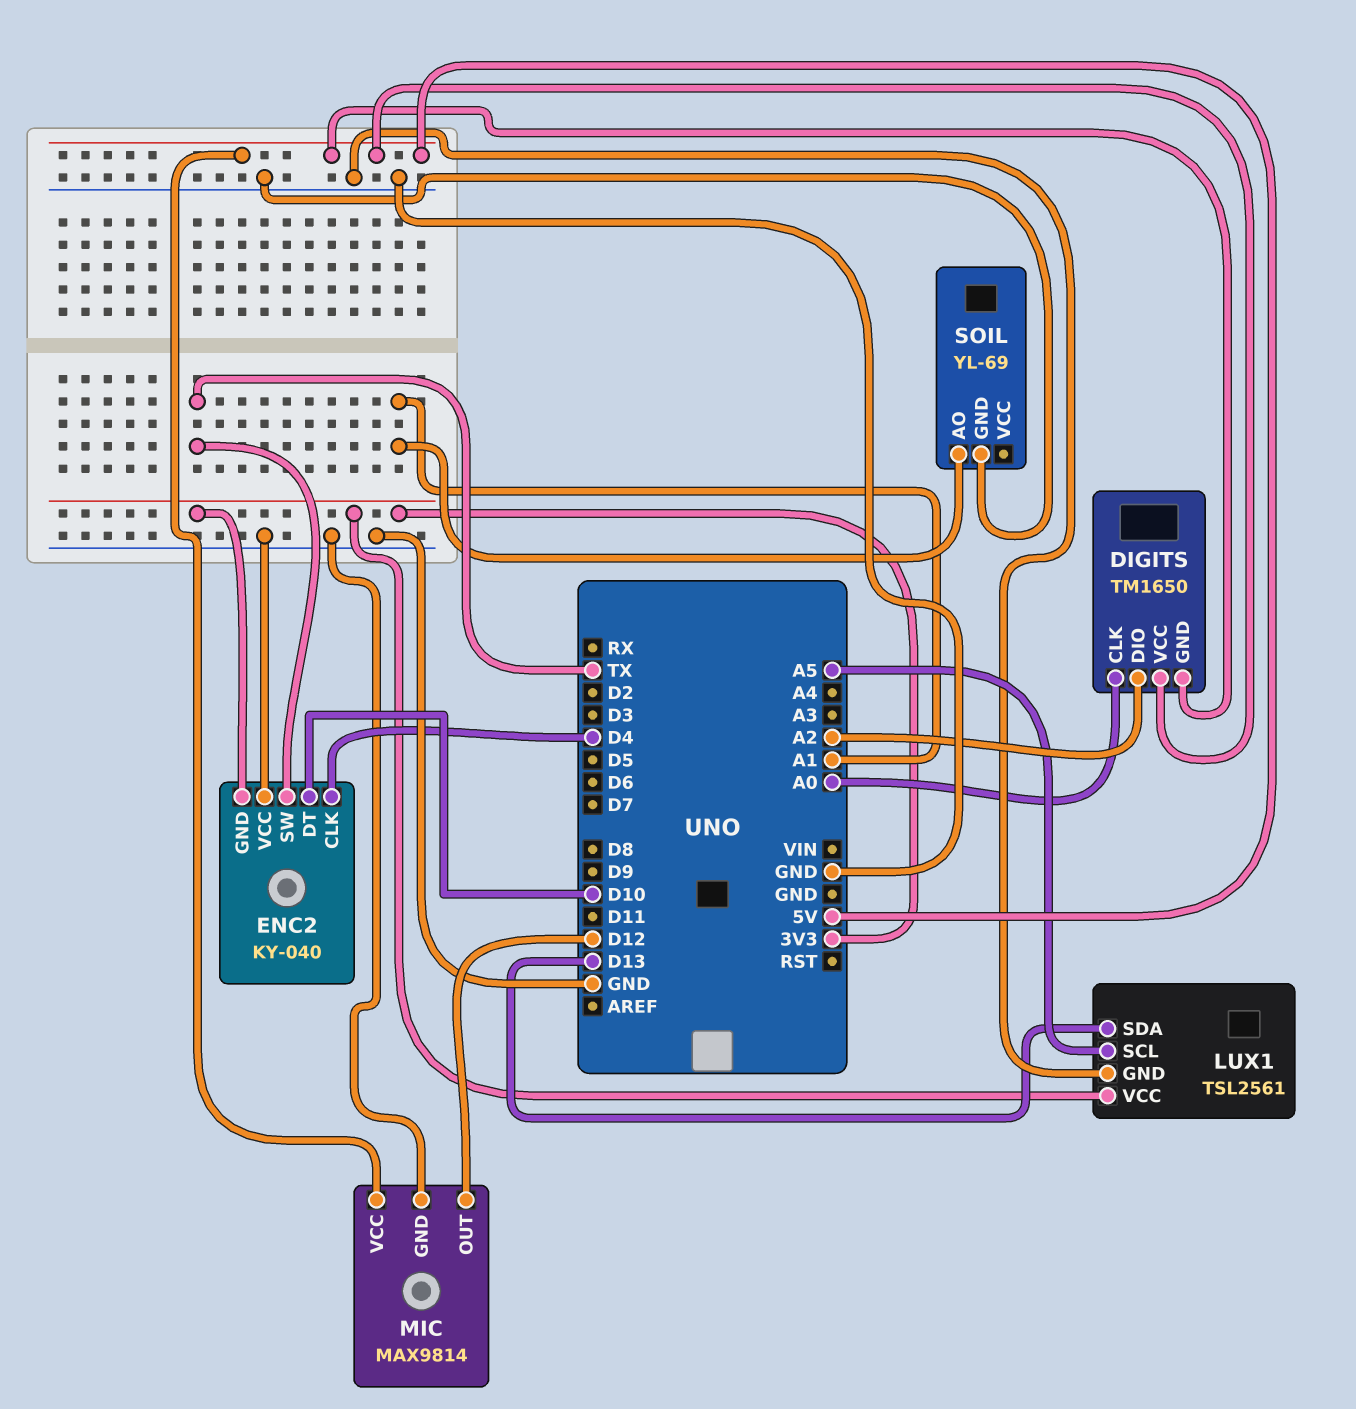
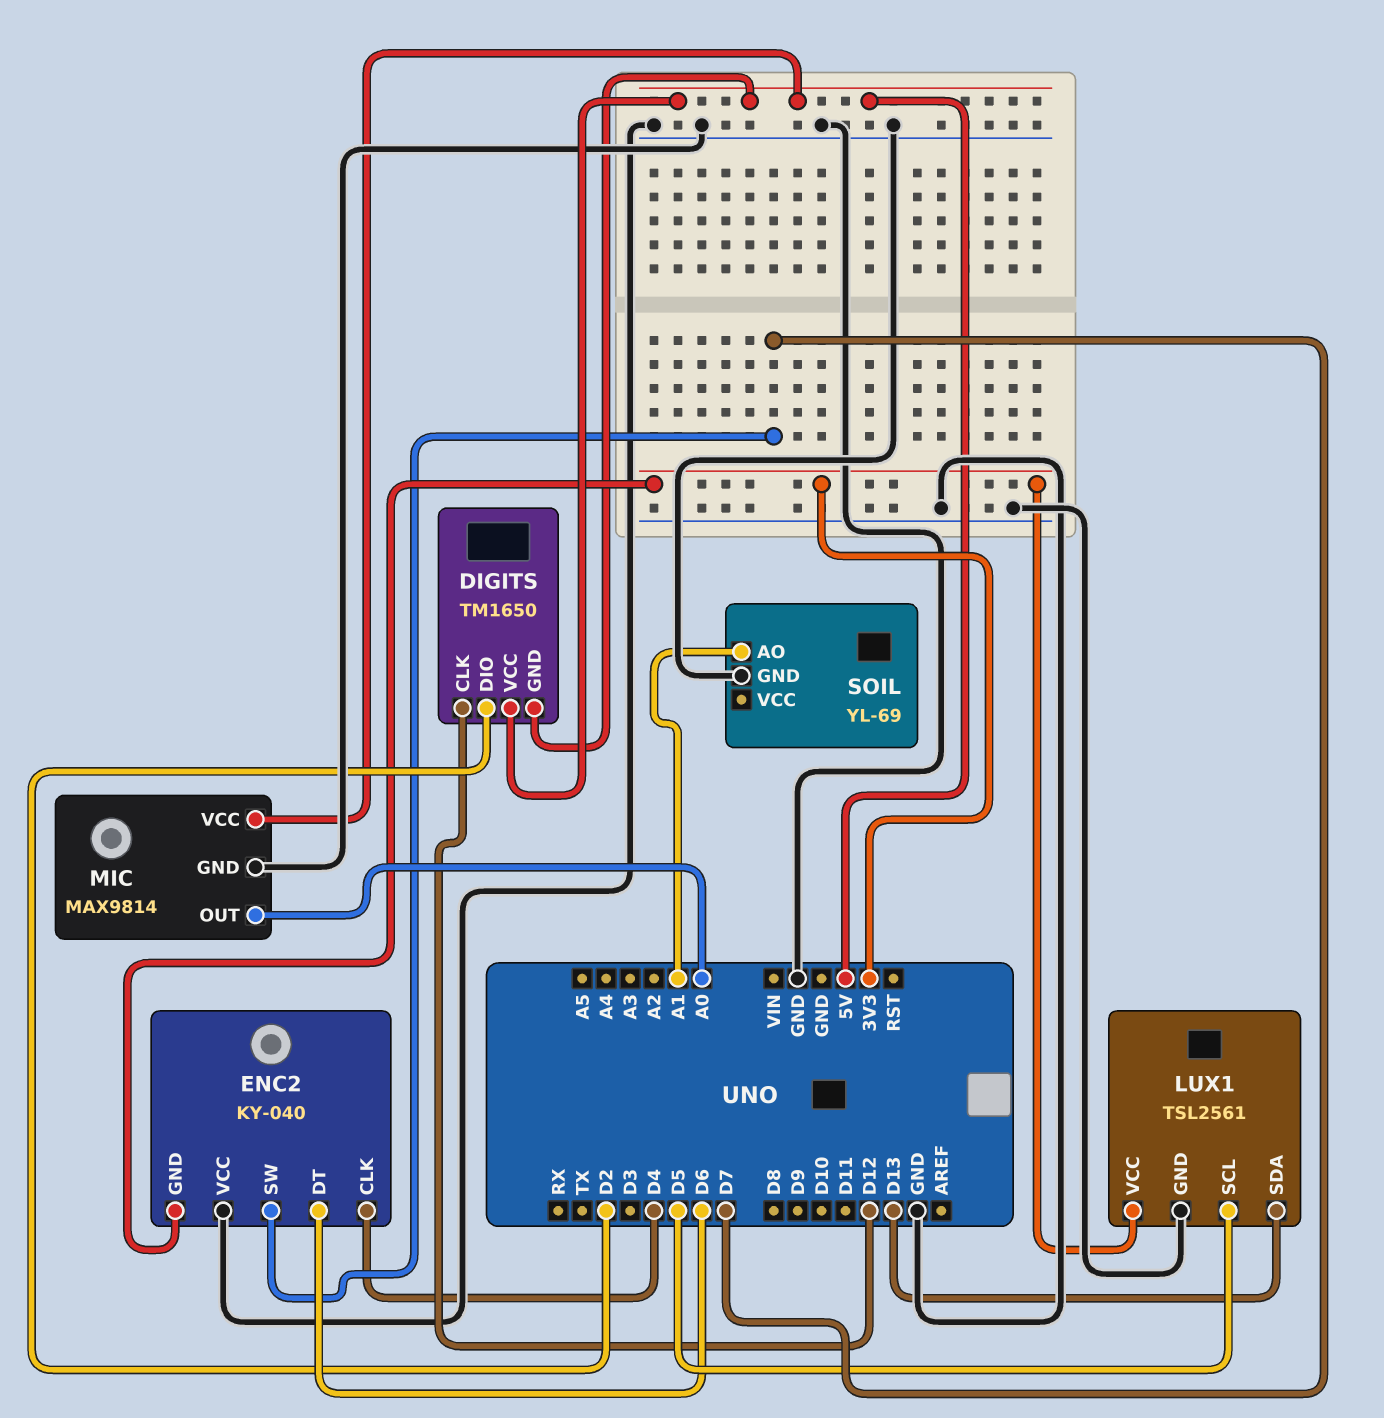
DIGITS pin CLK: A0 -> D12
DIGITS pin DIO: A2 -> D2
ENC2 pin DT: D10 -> D6
ENC2 pin SW: TX -> D7
LUX1 pin SCL: A5 -> D5
MIC pin OUT: D12 -> A0

